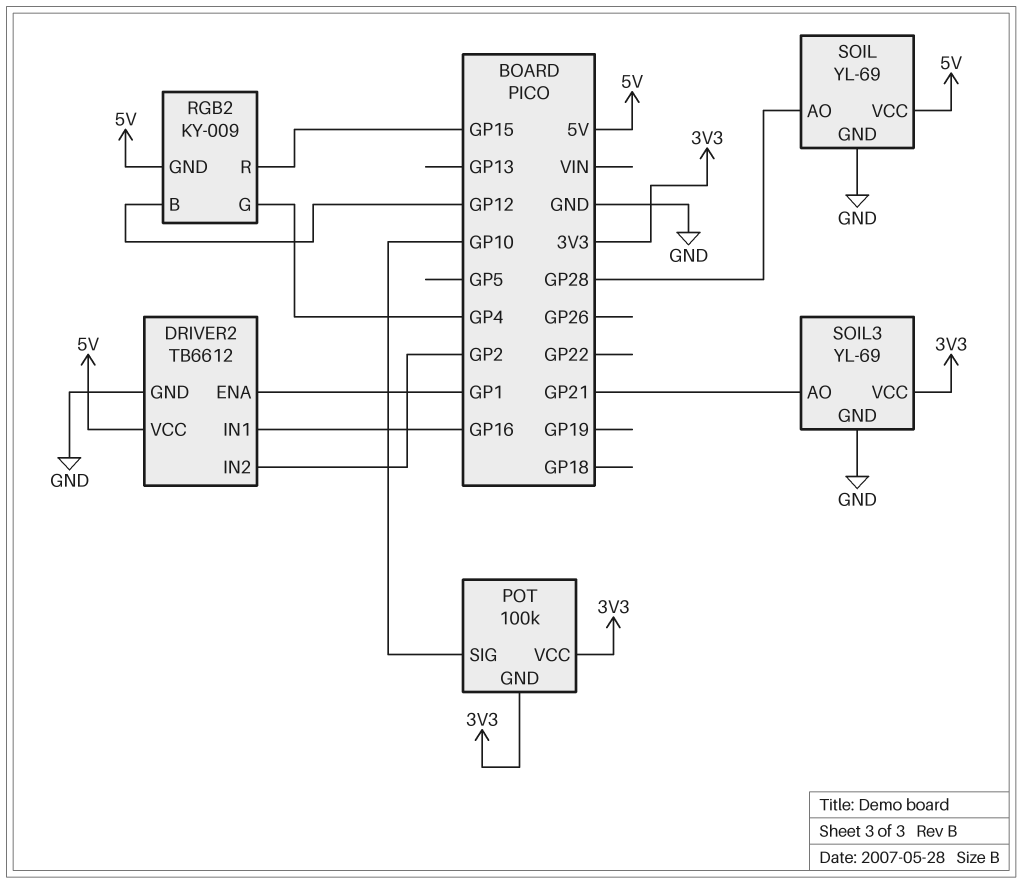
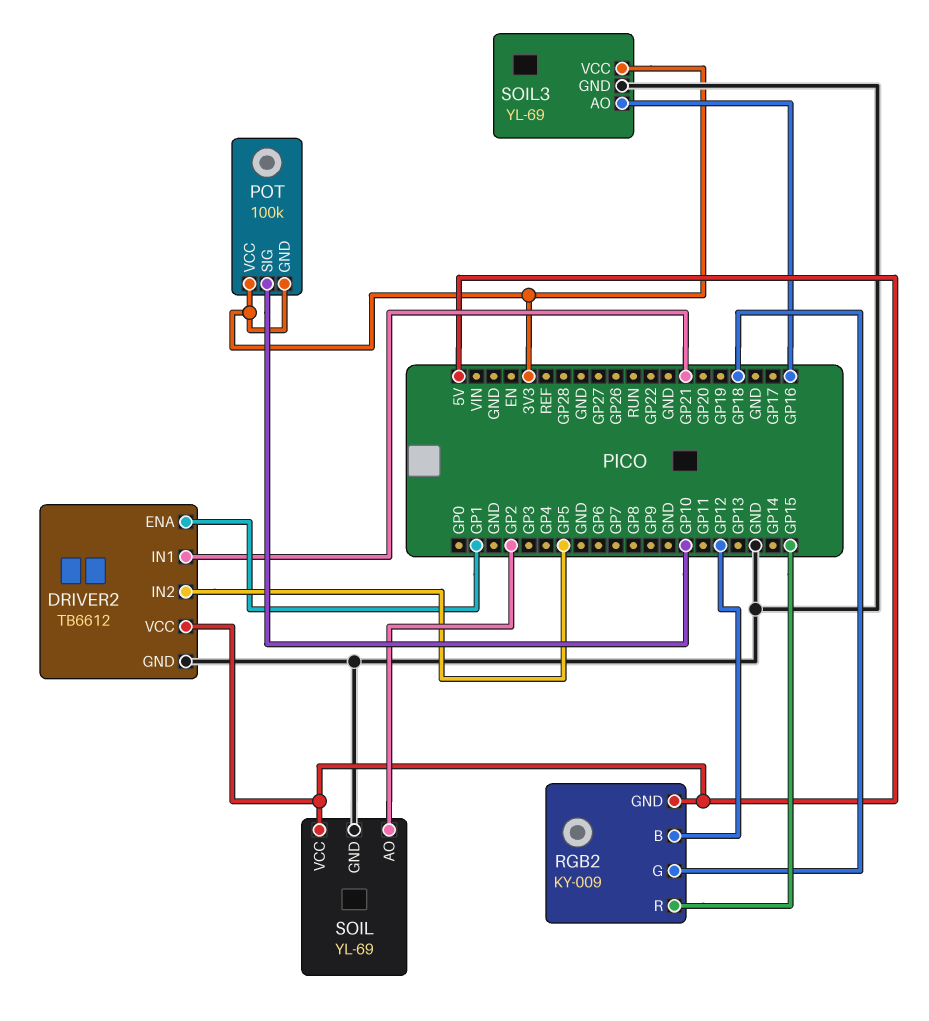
DRIVER2 pin IN1: GP16 -> GP21
DRIVER2 pin IN2: GP2 -> GP5
RGB2 pin G: GP4 -> GP18
SOIL pin AO: GP28 -> GP2
SOIL3 pin AO: GP21 -> GP16

